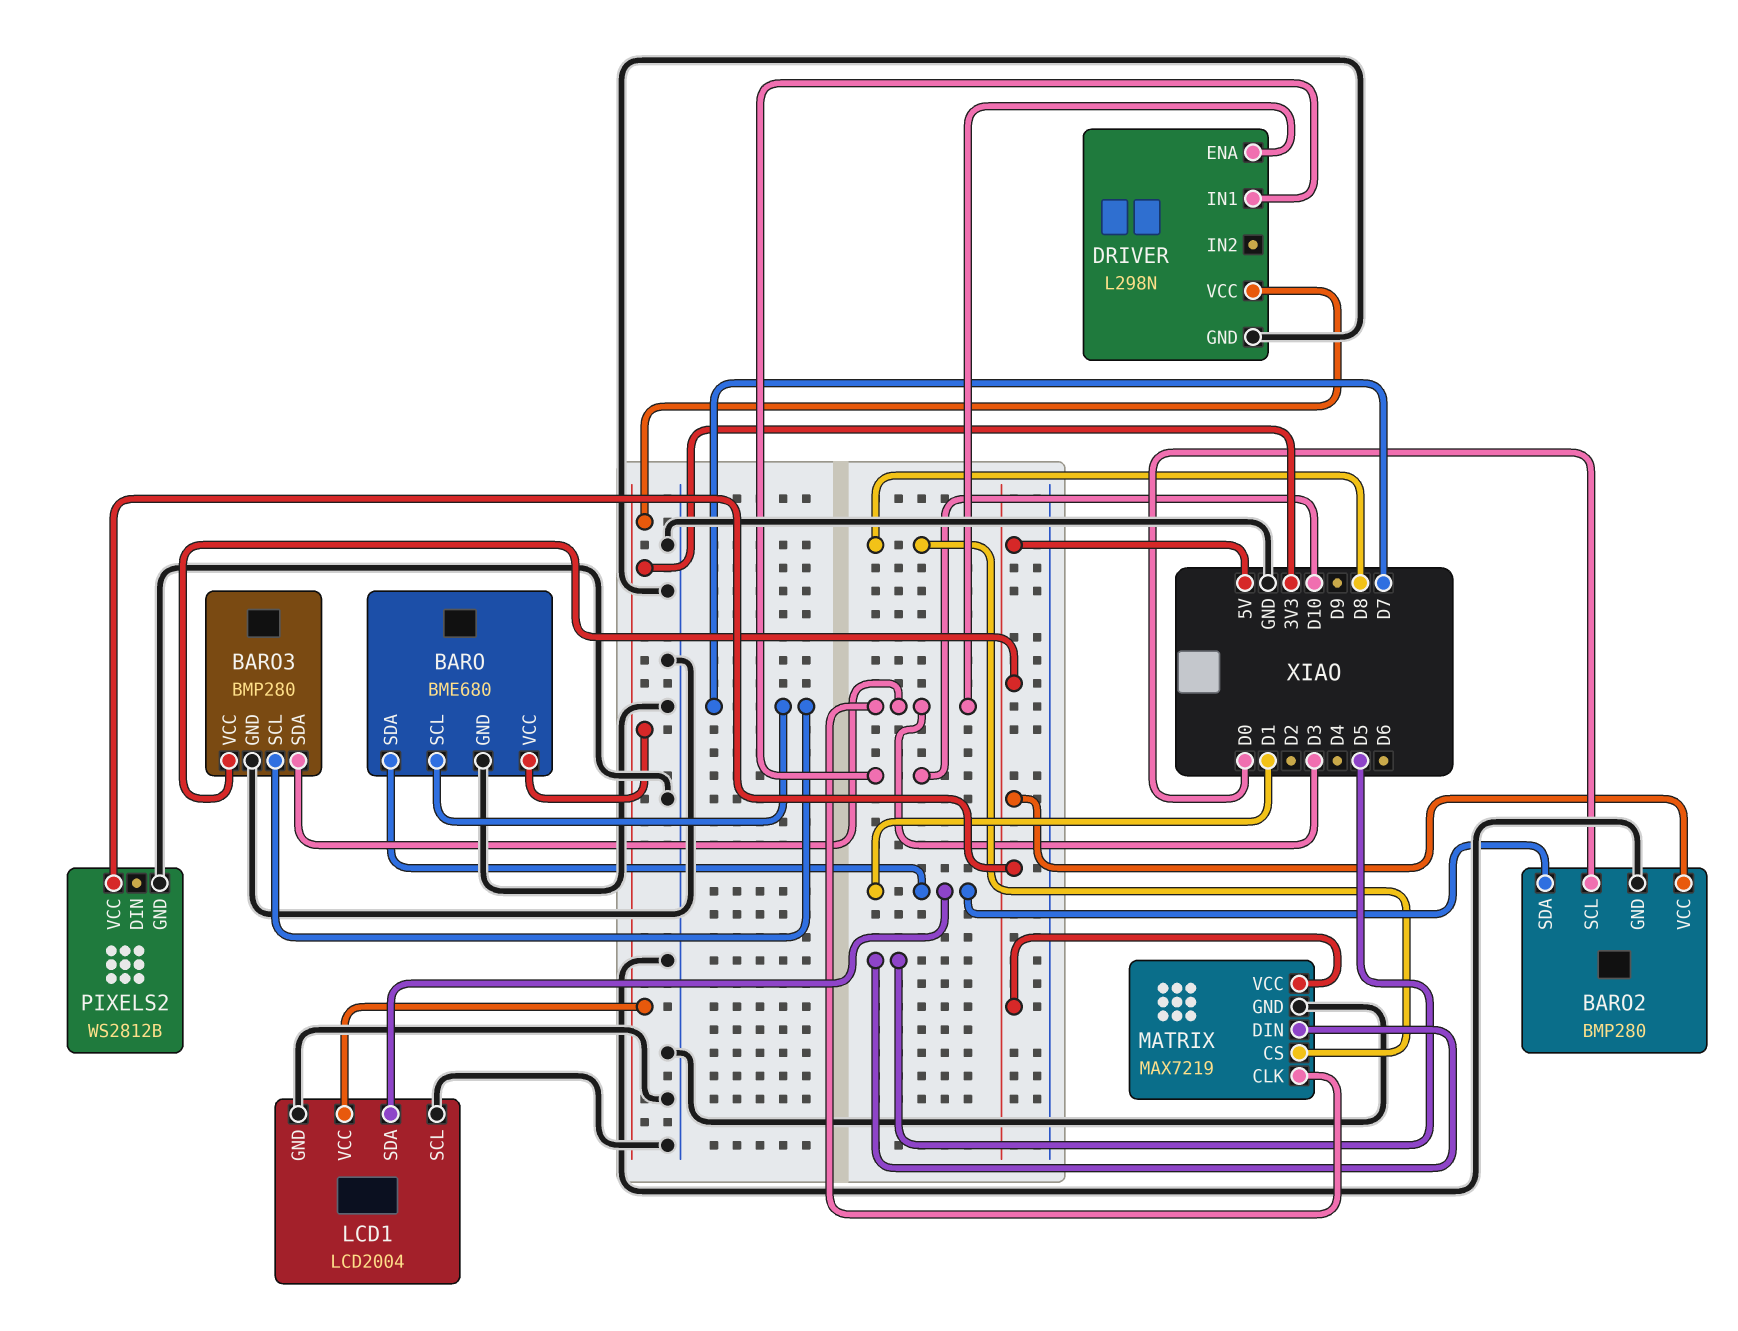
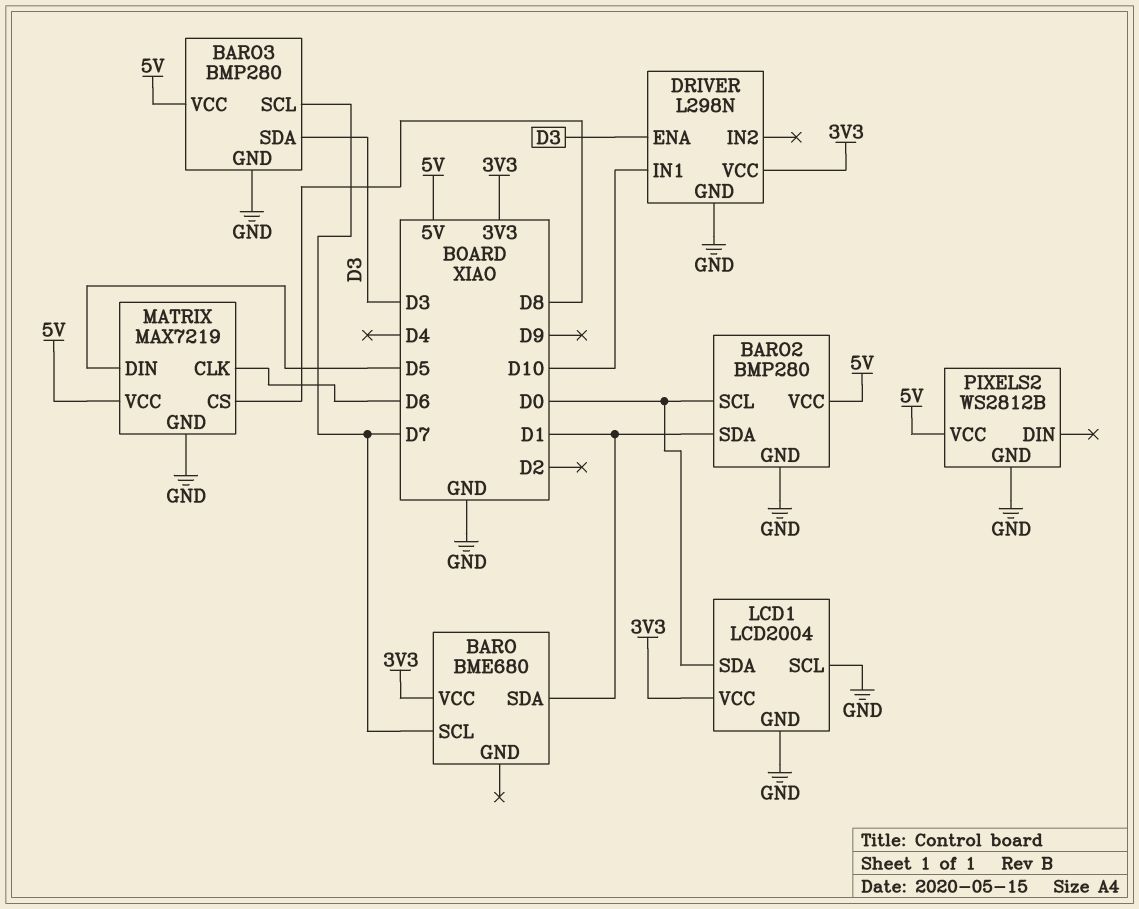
BARO pin GND: GND -> none
LCD1 pin SDA: D1 -> D0
MATRIX pin CLK: D3 -> D6

